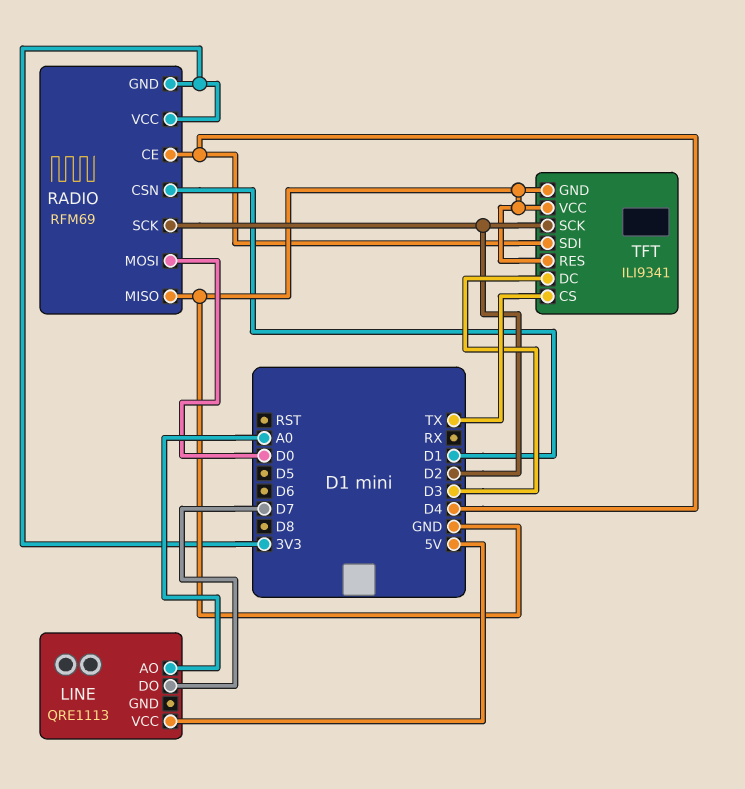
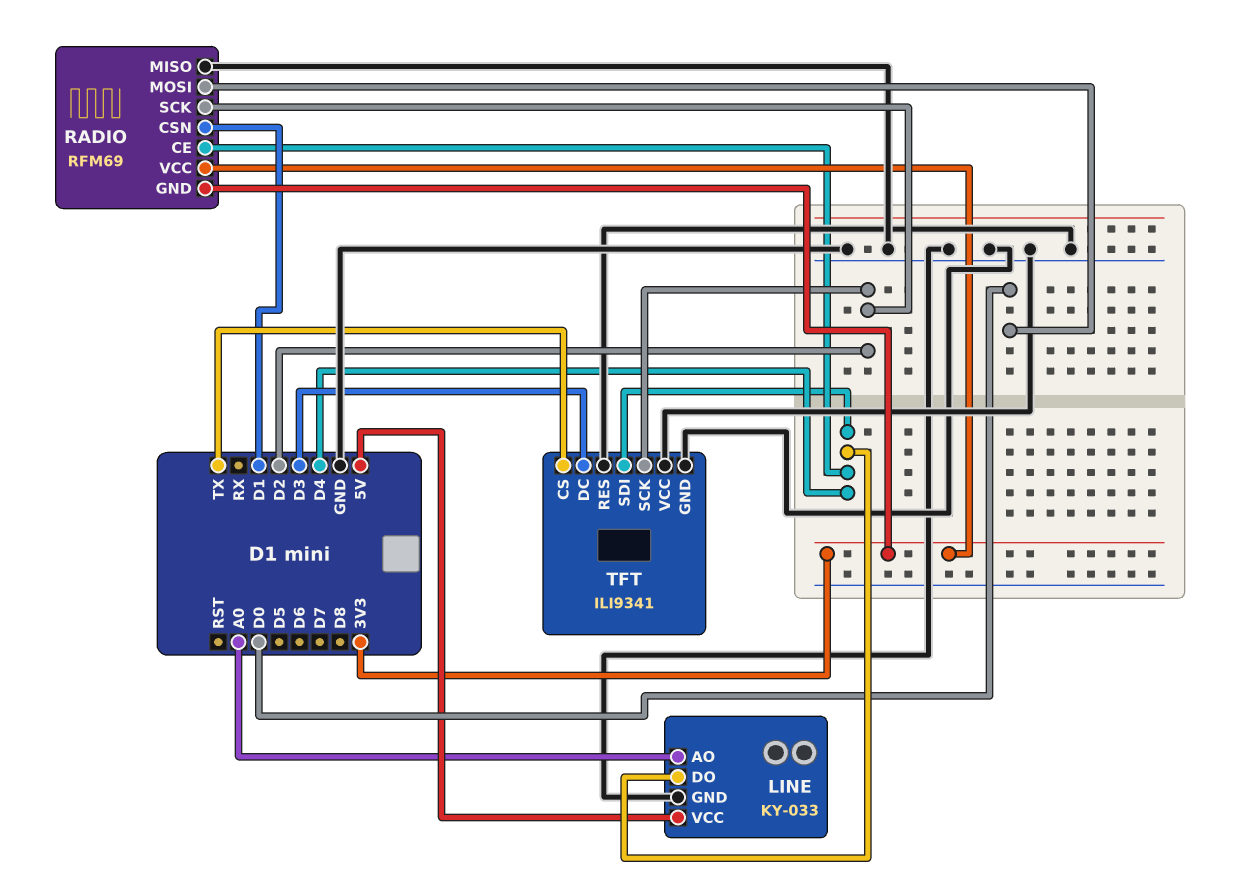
LINE: QRE1113 -> KY-033
LINE pin DO: D7 -> D4
LINE pin GND: none -> GND

